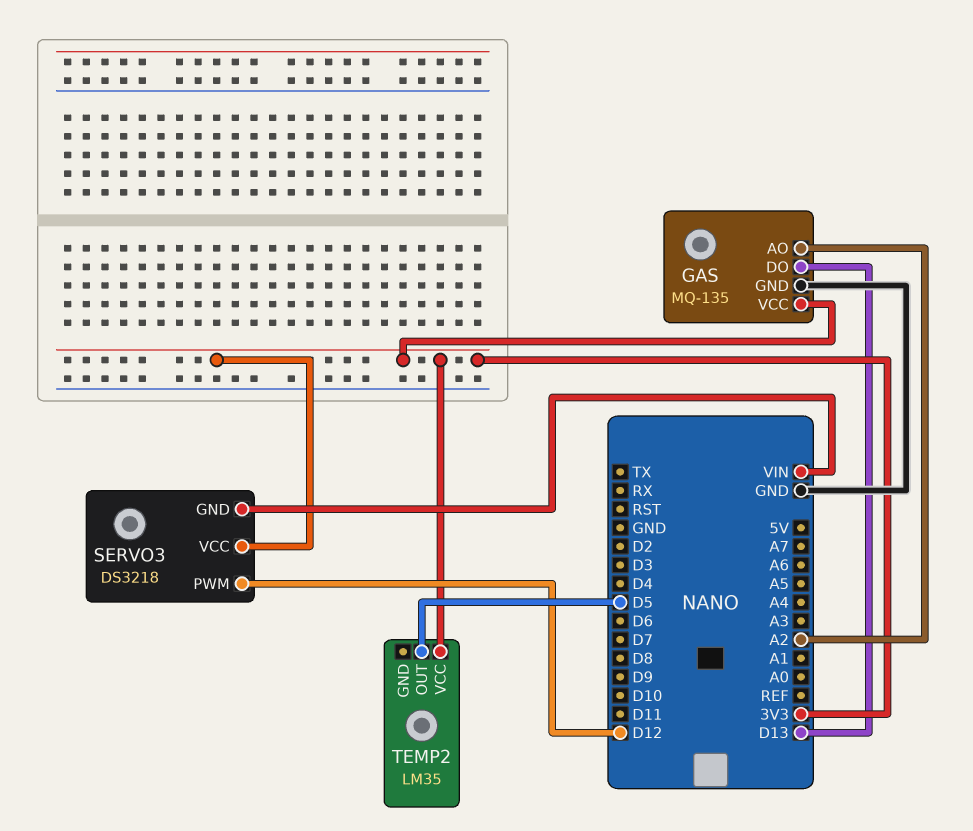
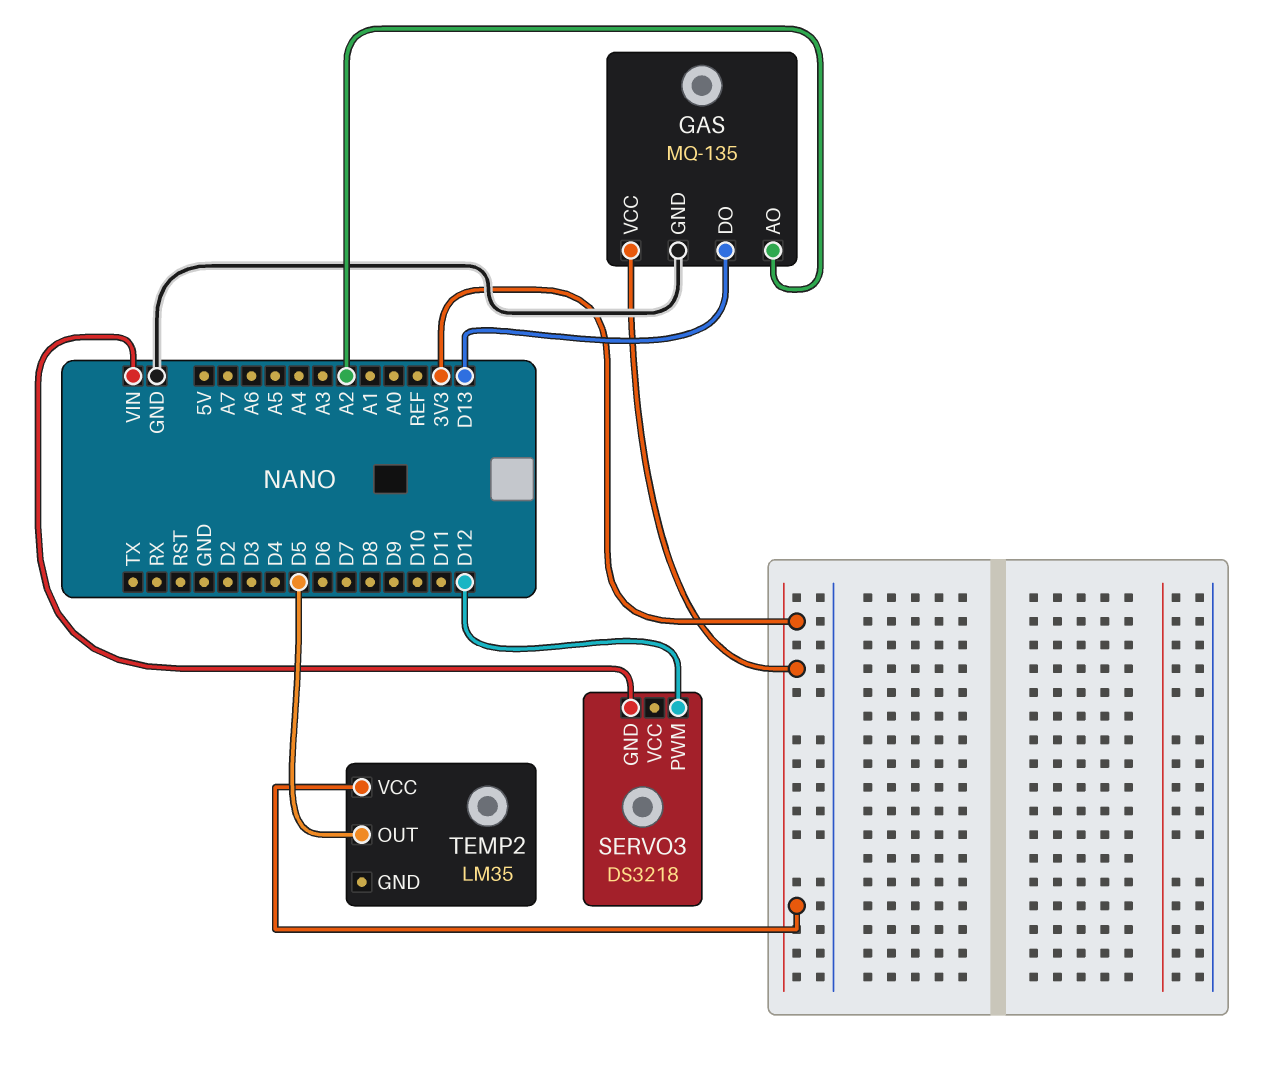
SERVO3 pin VCC: 3V3 -> none

